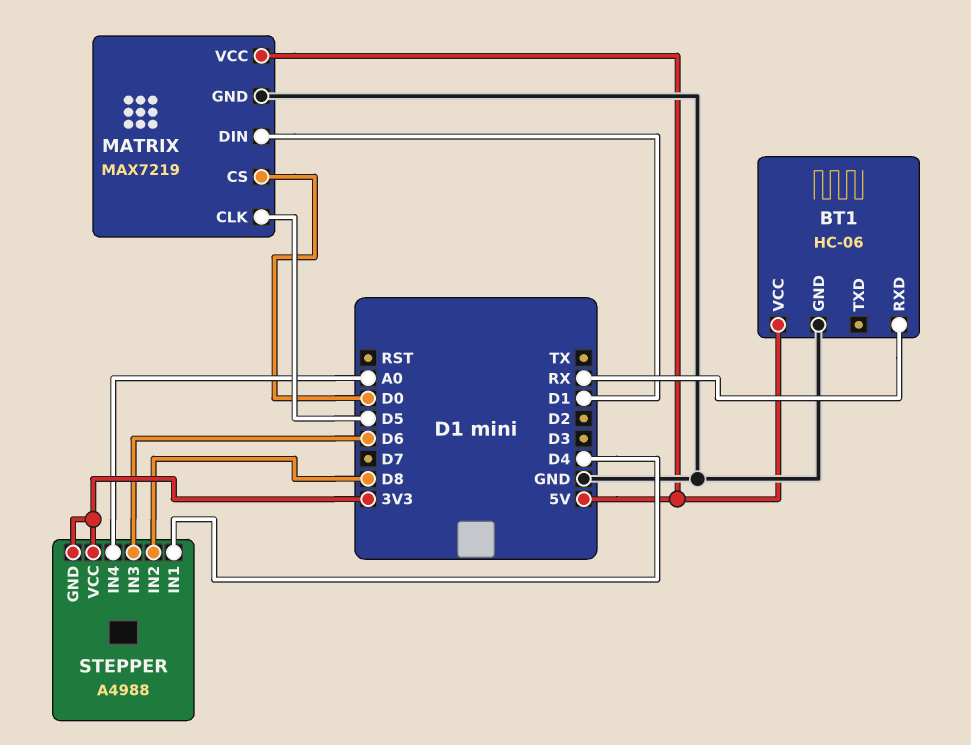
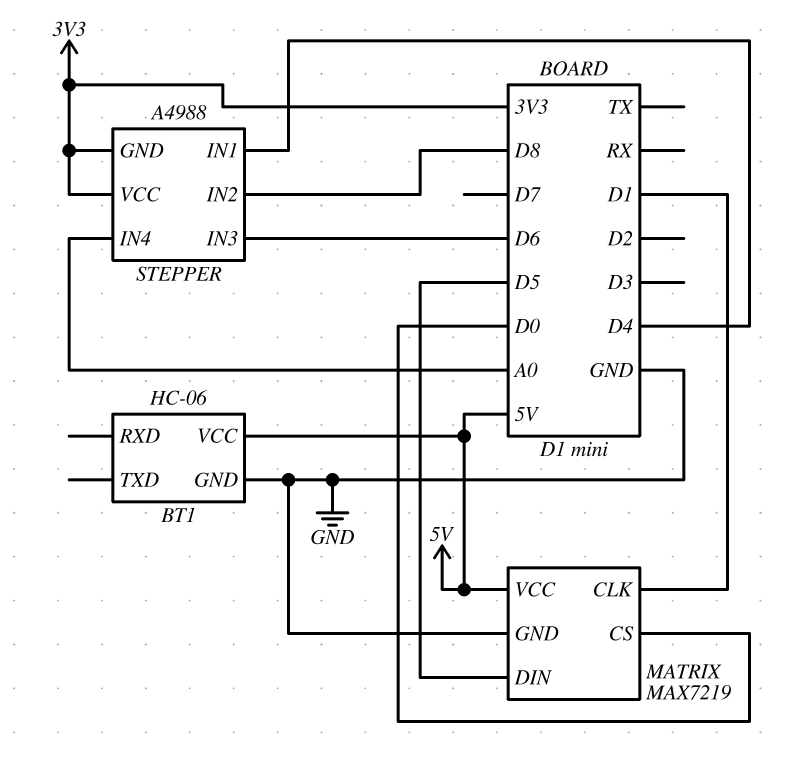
BT1 pin RXD: RX -> none
MATRIX pin CLK: D5 -> D1
MATRIX pin DIN: D1 -> D5

